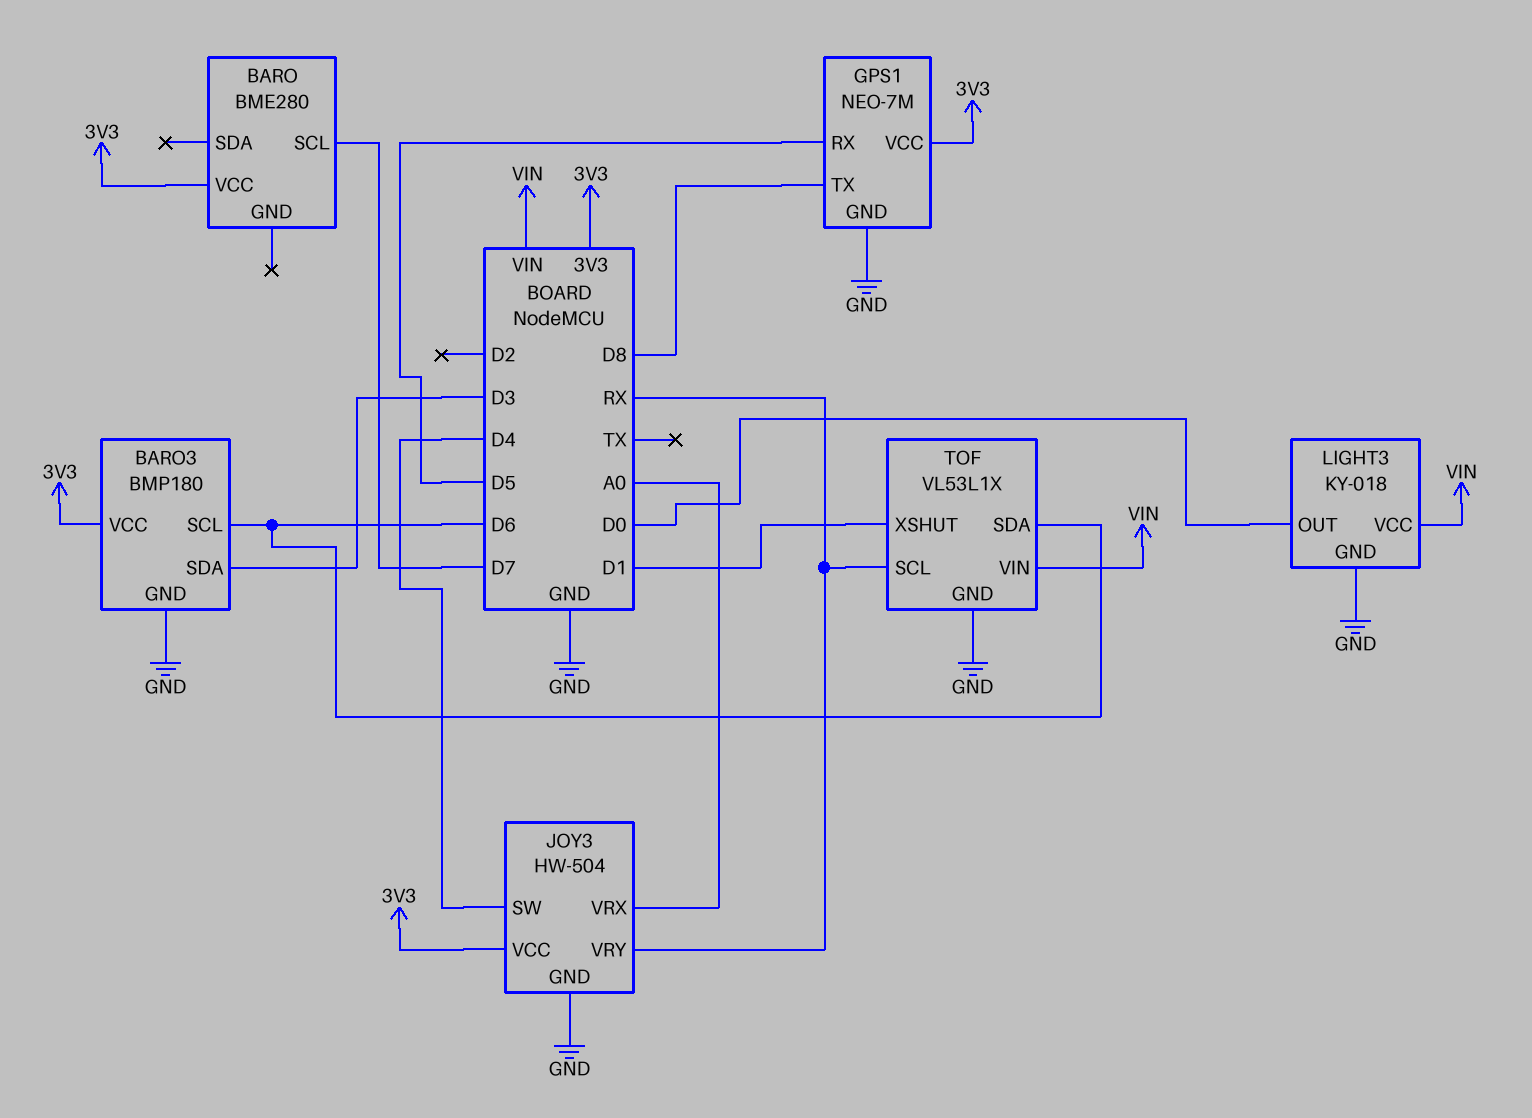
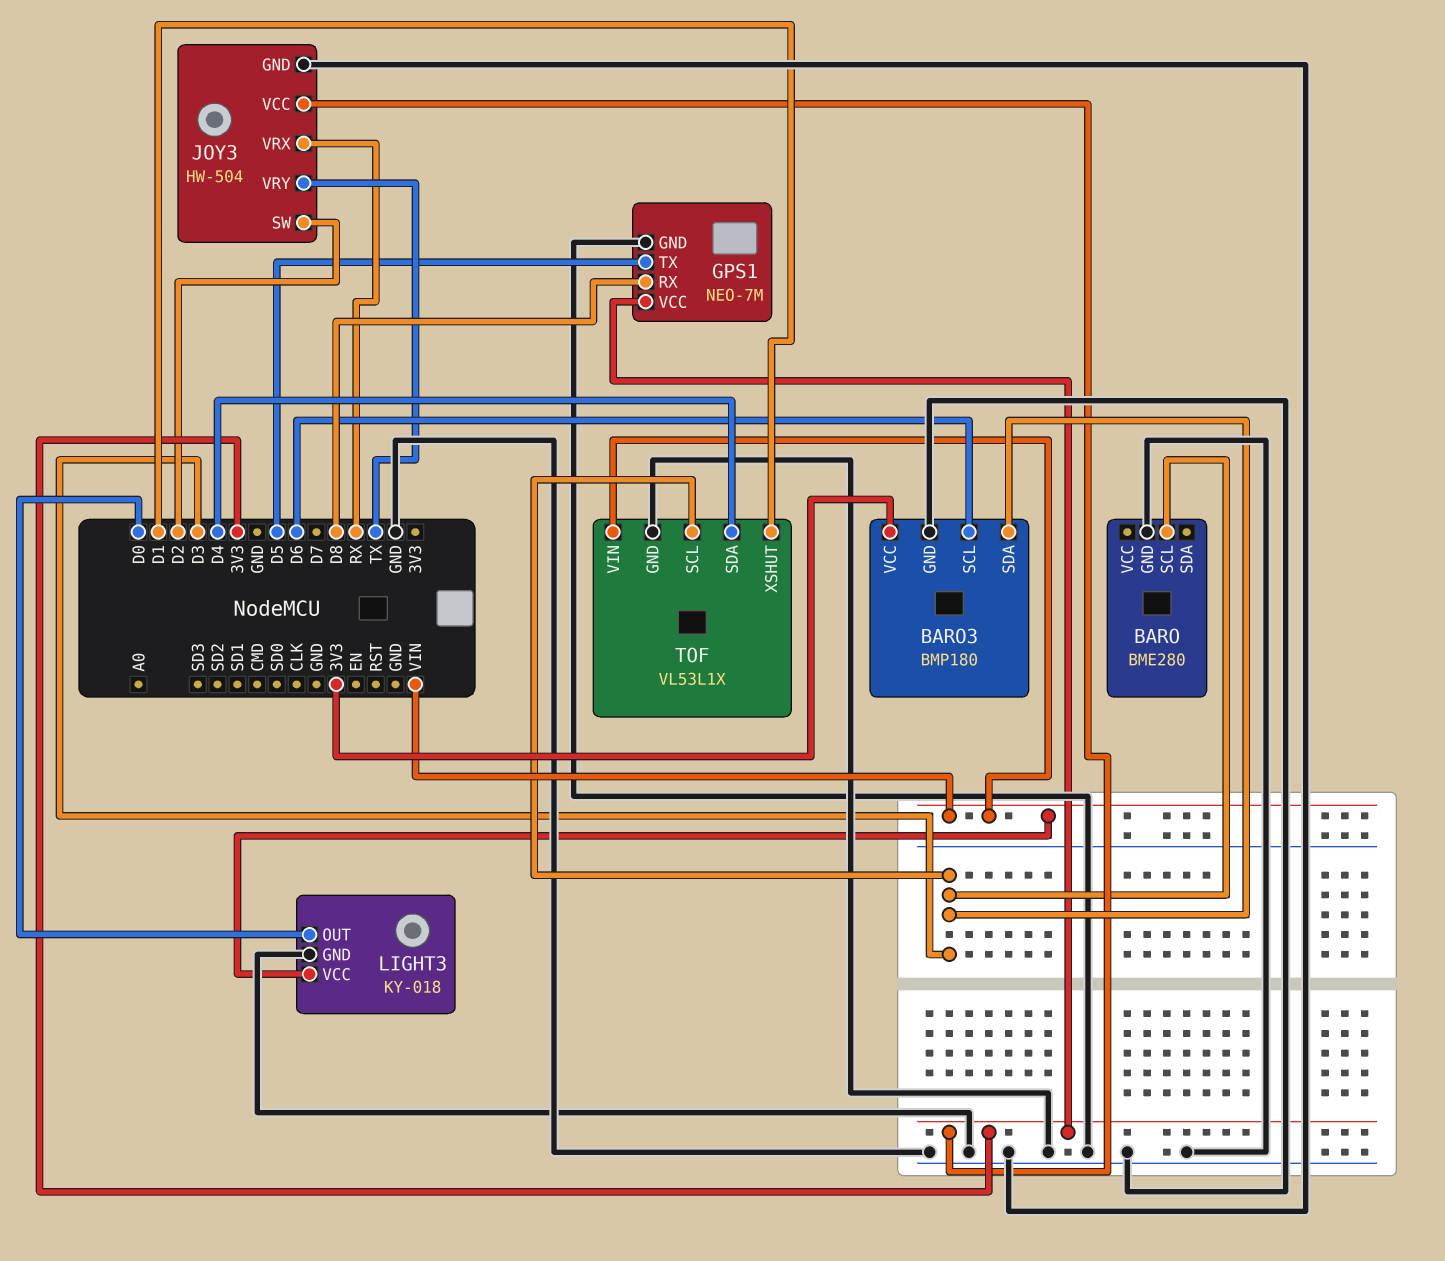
BARO pin GND: none -> GND
BARO pin SCL: D7 -> D3
BARO pin VCC: 3V3 -> none
GPS1 pin RX: D5 -> D8
GPS1 pin TX: D8 -> D5
JOY3 pin SW: D4 -> D2
JOY3 pin VRX: A0 -> RX
JOY3 pin VRY: RX -> TX
TOF pin SCL: RX -> D3
TOF pin SDA: D6 -> D4

